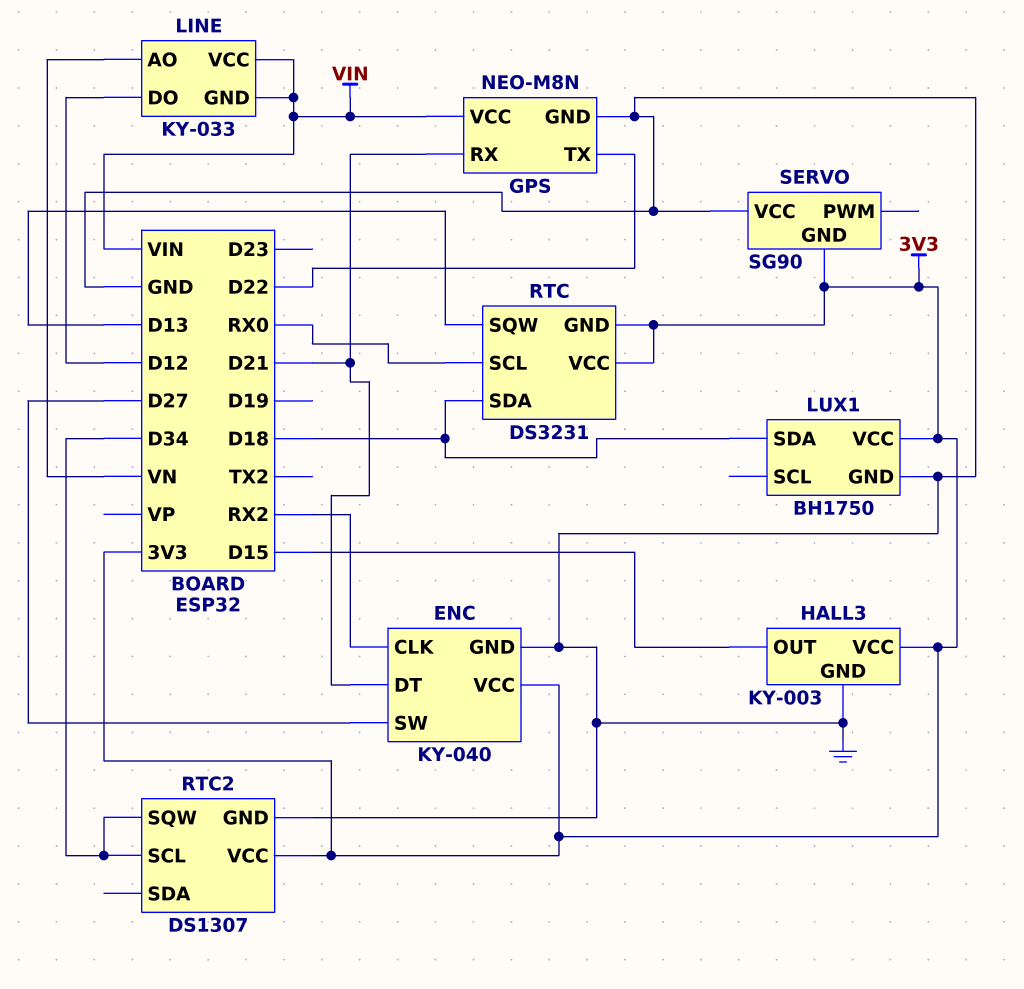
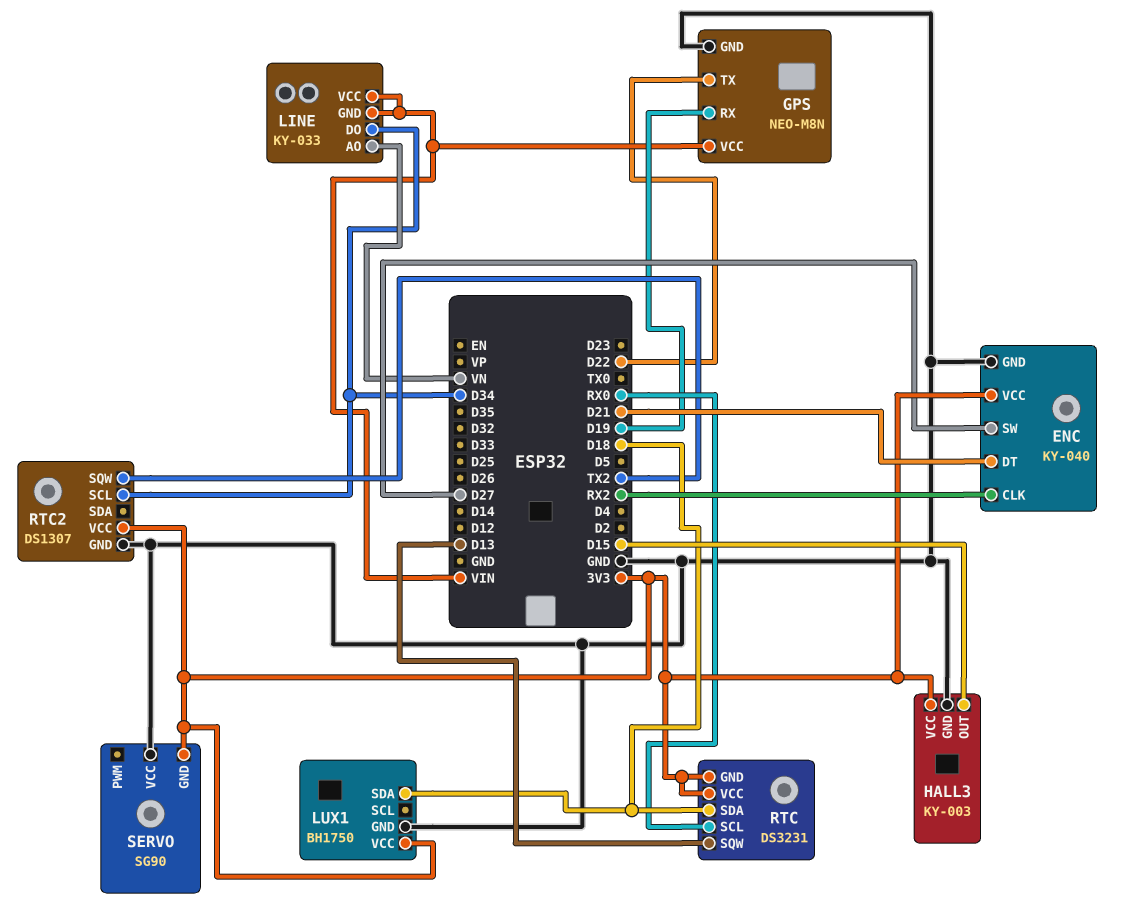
GPS pin RX: D21 -> D19
LINE pin DO: D12 -> D34
RTC2 pin SQW: D34 -> TX2

